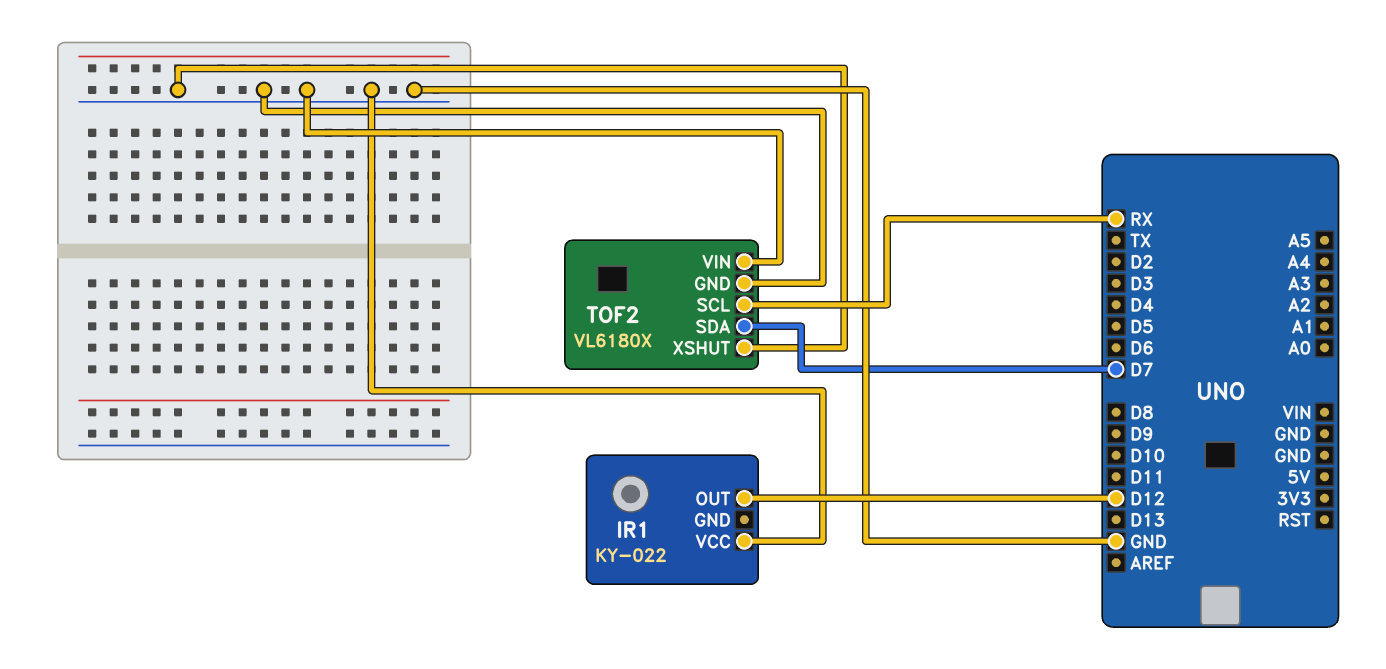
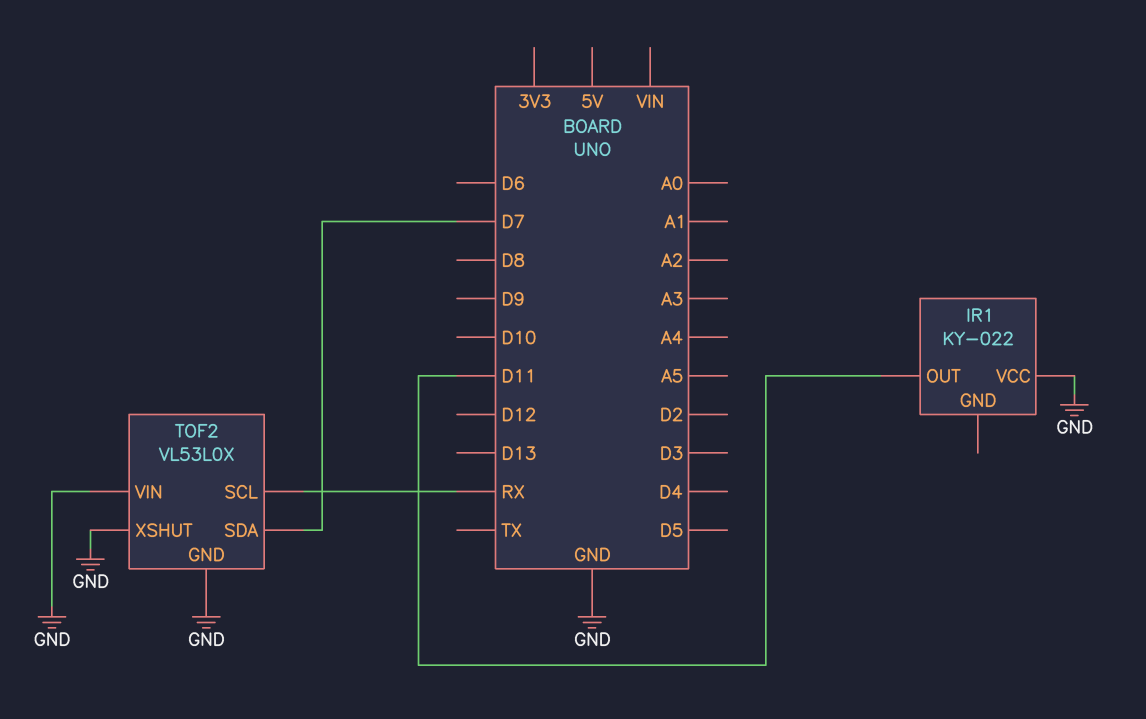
IR1 pin OUT: D12 -> D11
TOF2: VL6180X -> VL53L0X

